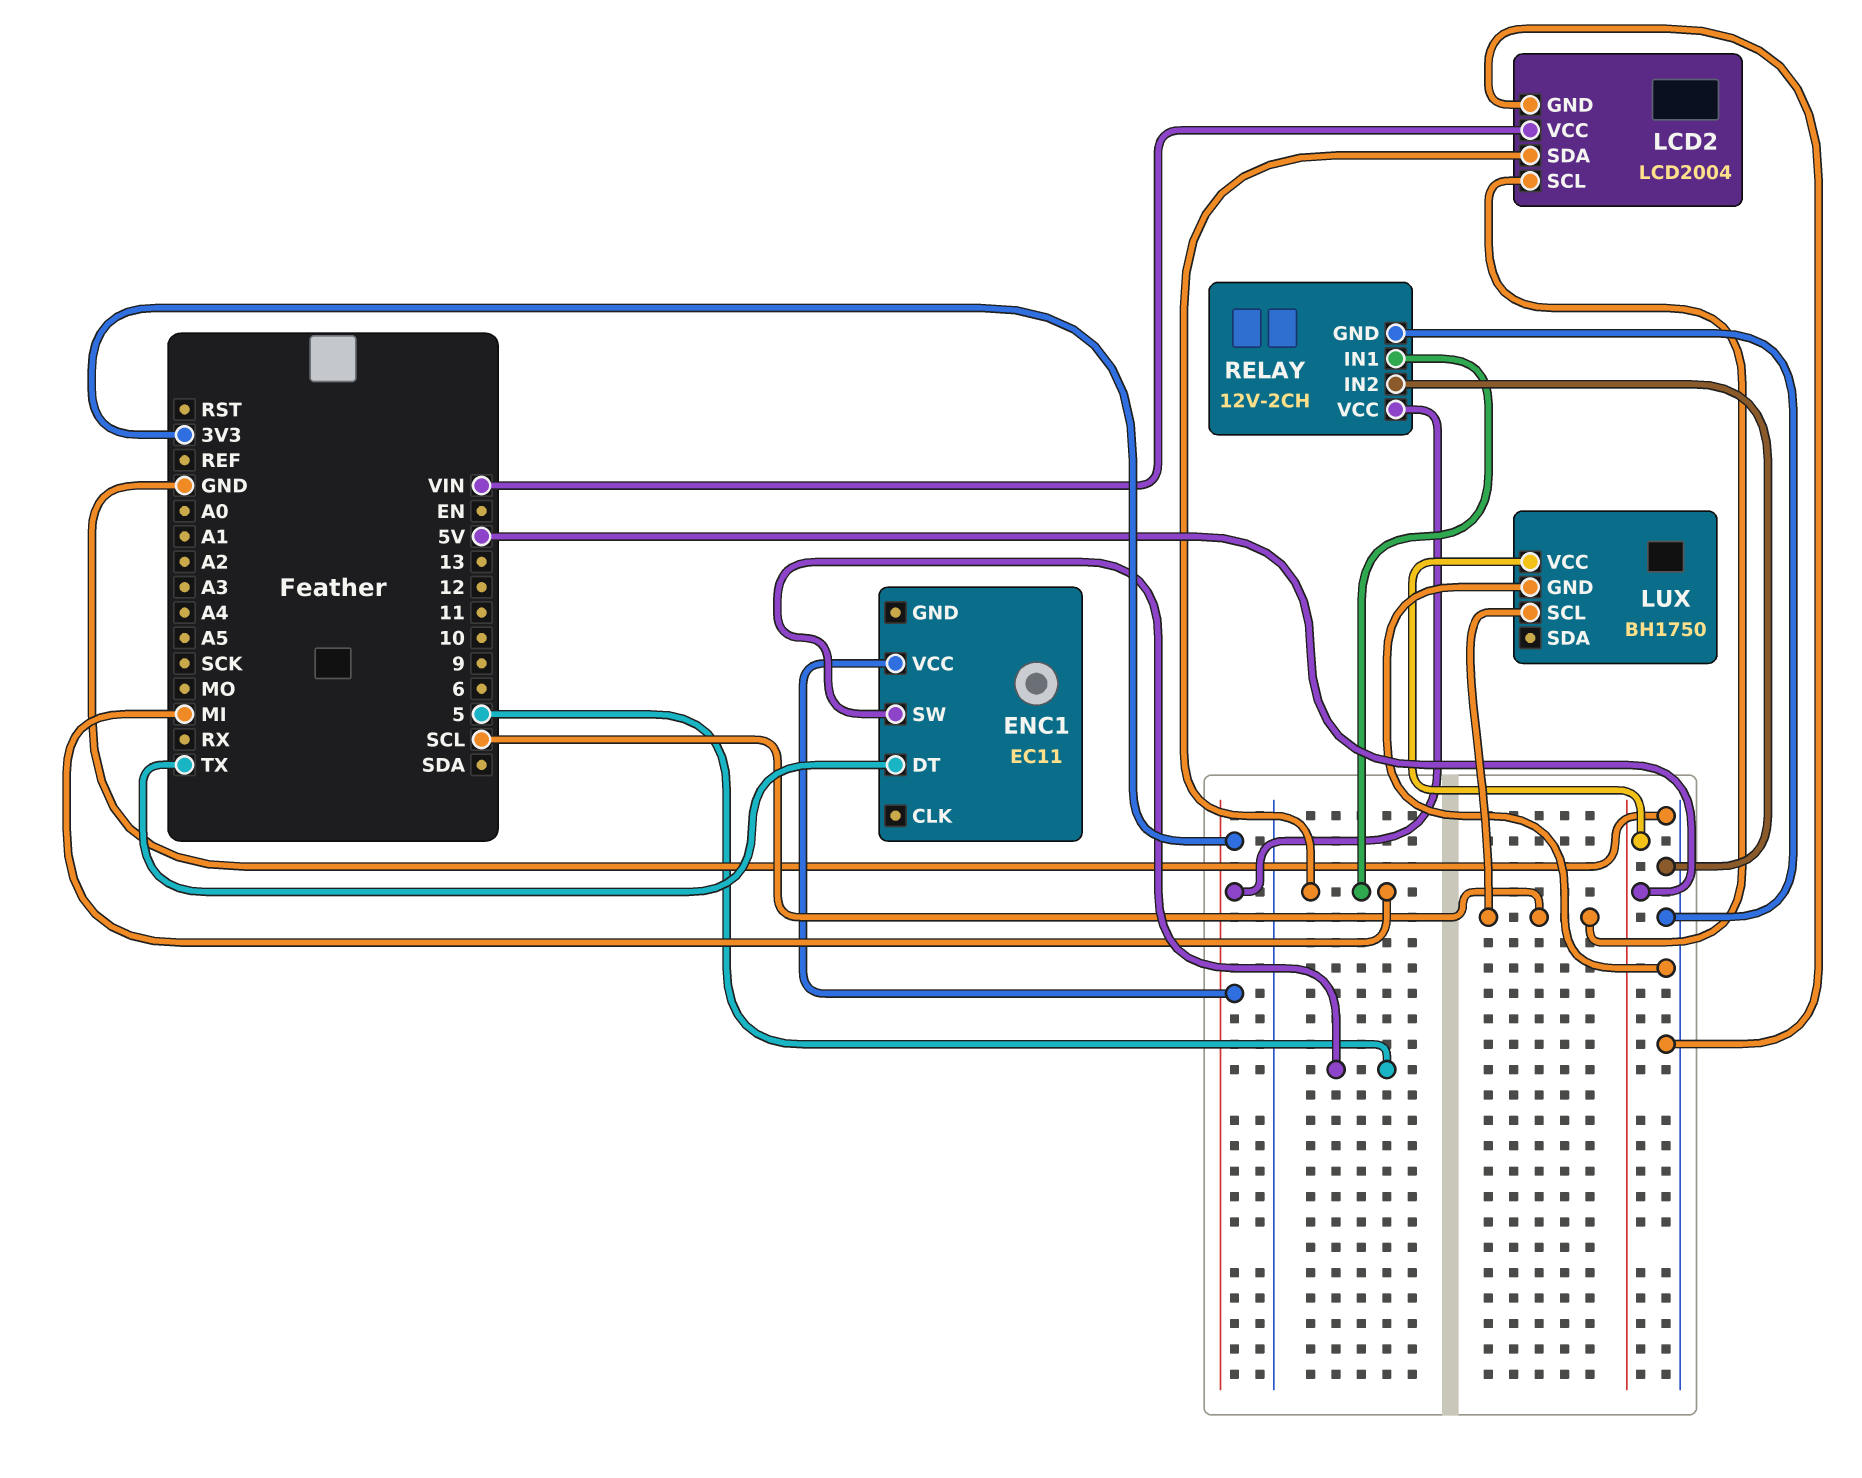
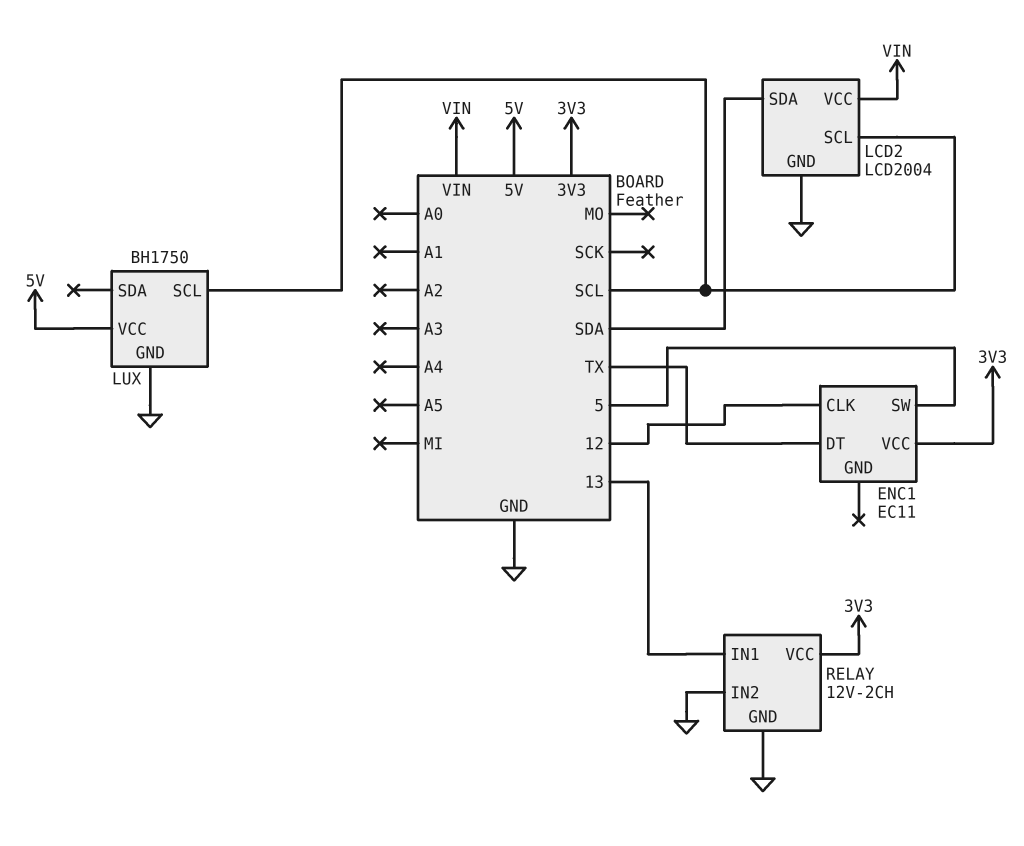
ENC1 pin CLK: none -> 12
LCD2 pin SDA: MI -> SDA
RELAY pin IN1: MI -> 13

